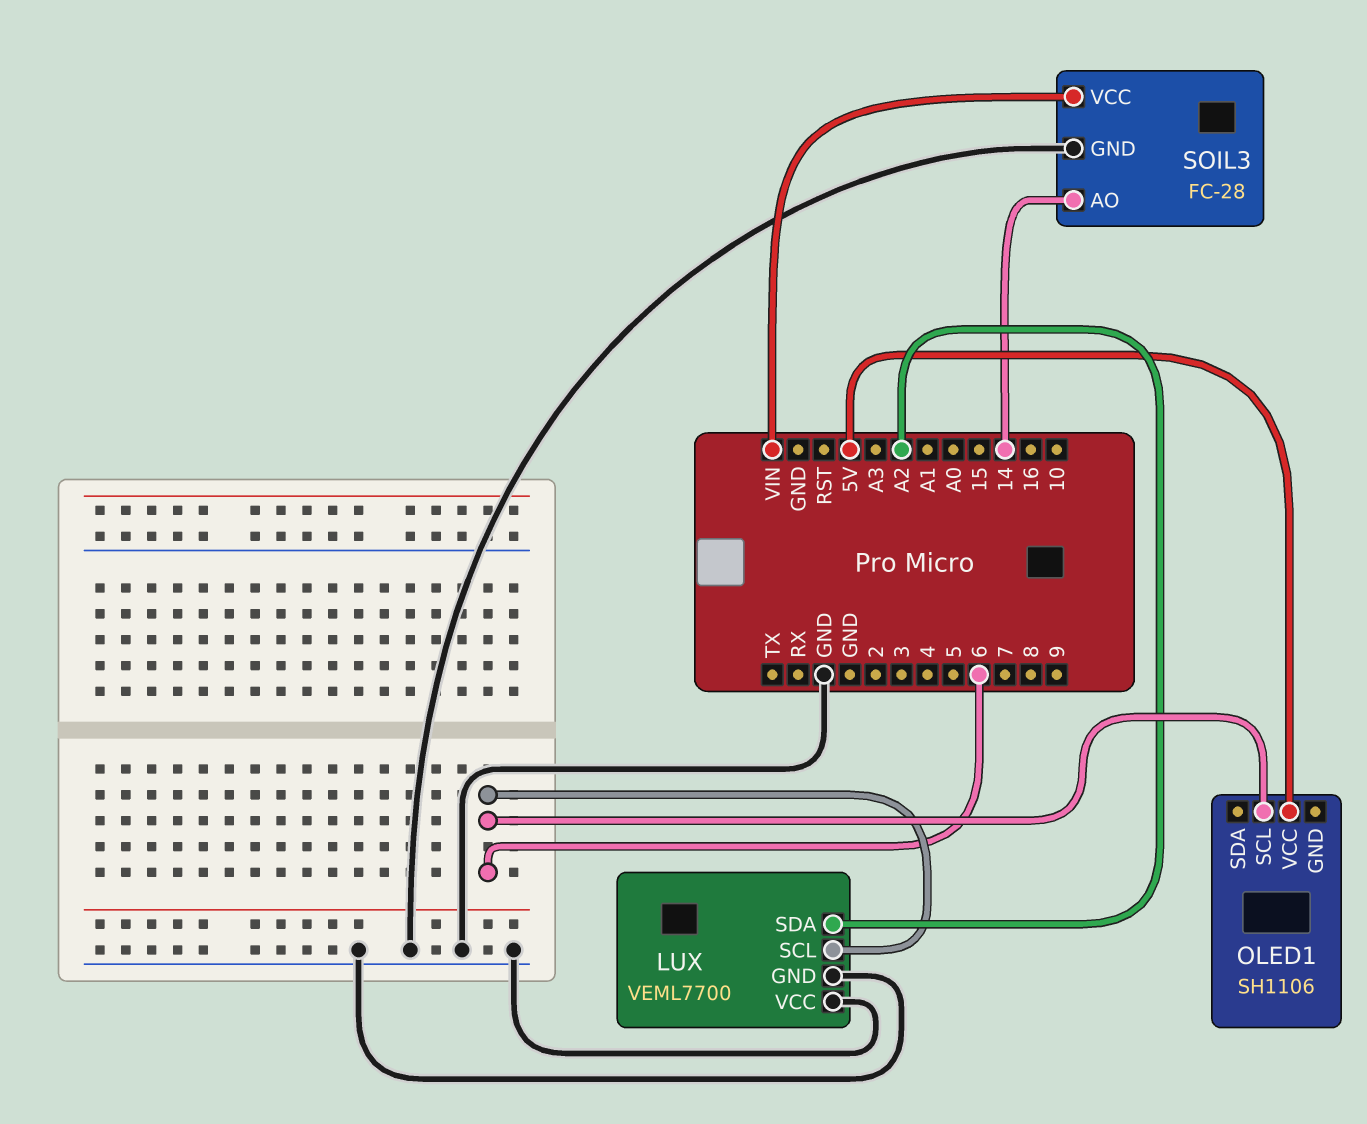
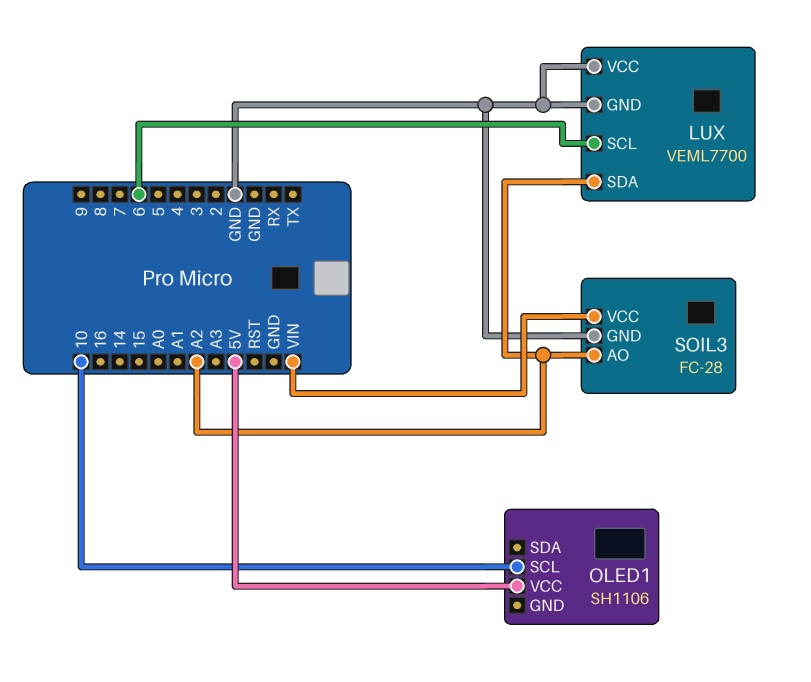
OLED1 pin SCL: 6 -> 10
SOIL3 pin AO: 14 -> A2

